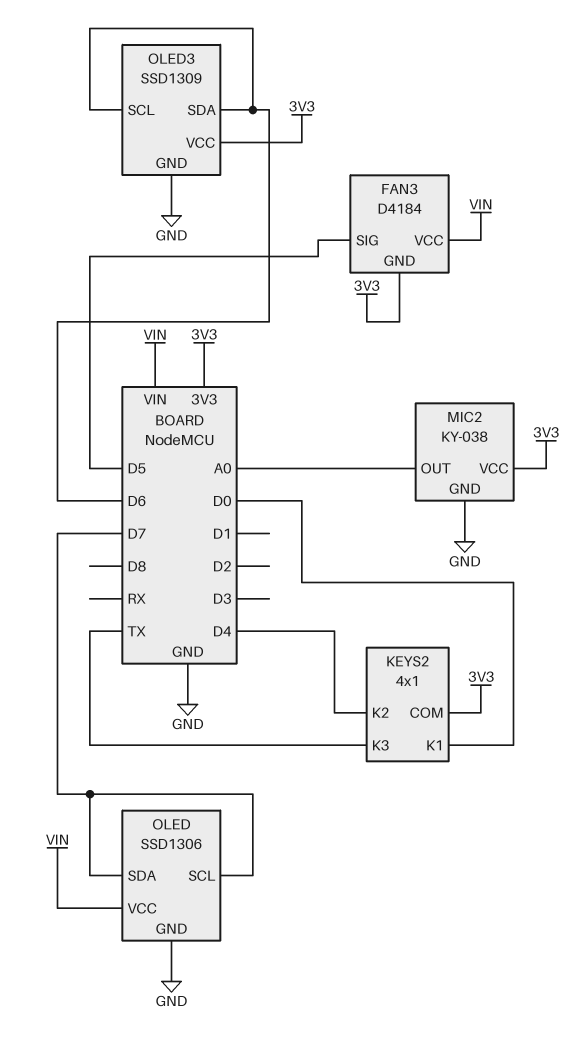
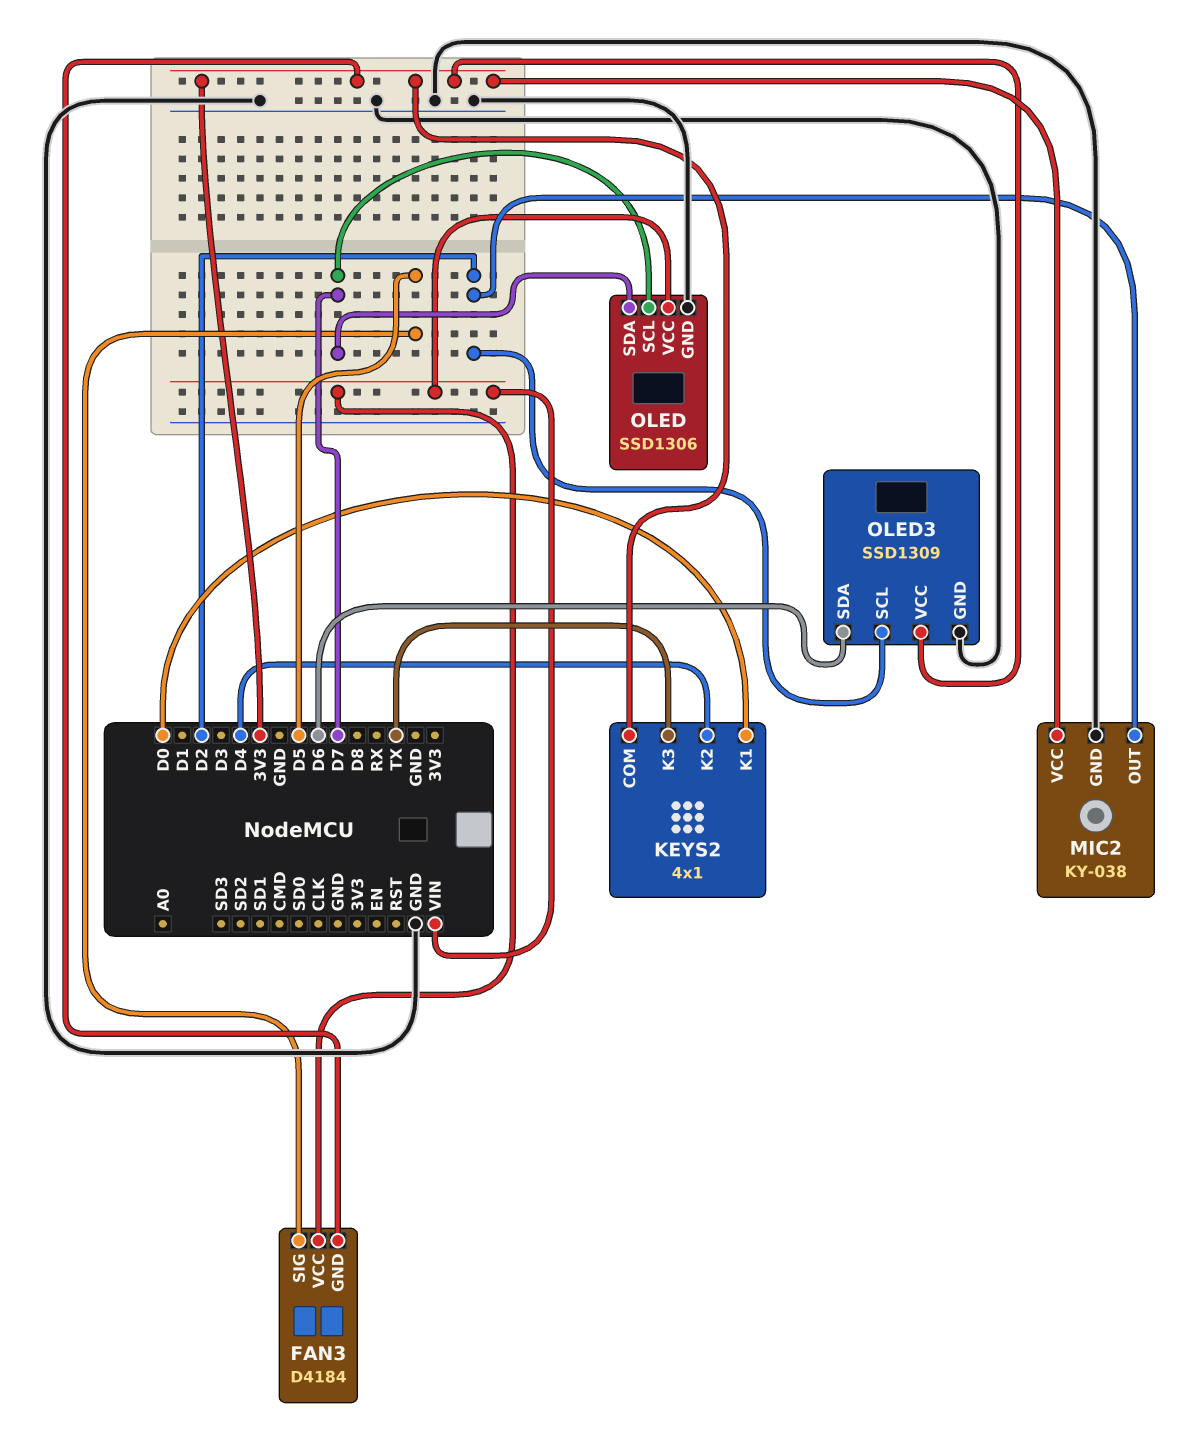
MIC2 pin OUT: A0 -> D2
OLED3 pin SCL: D6 -> D2

